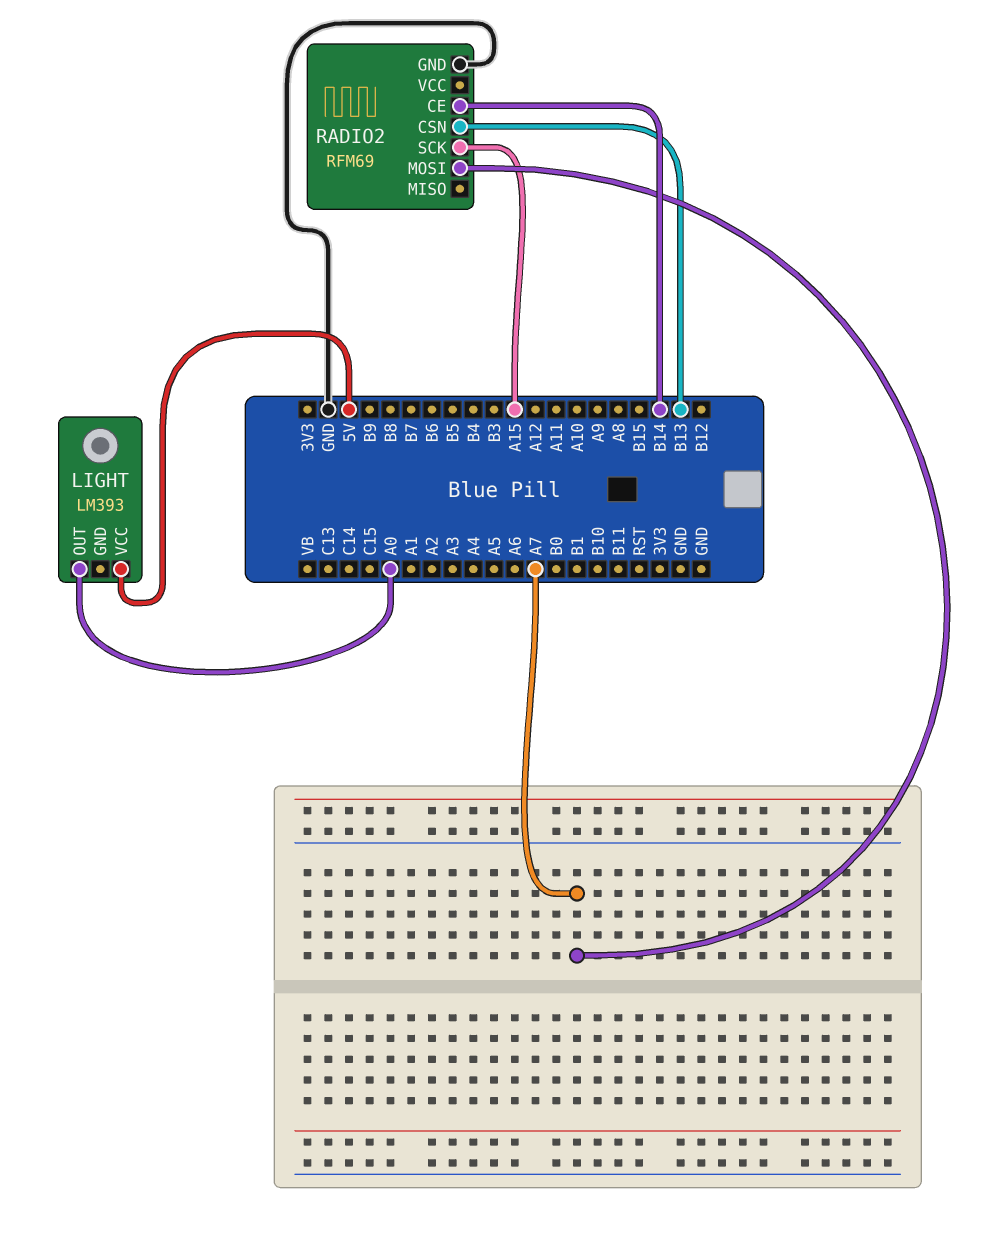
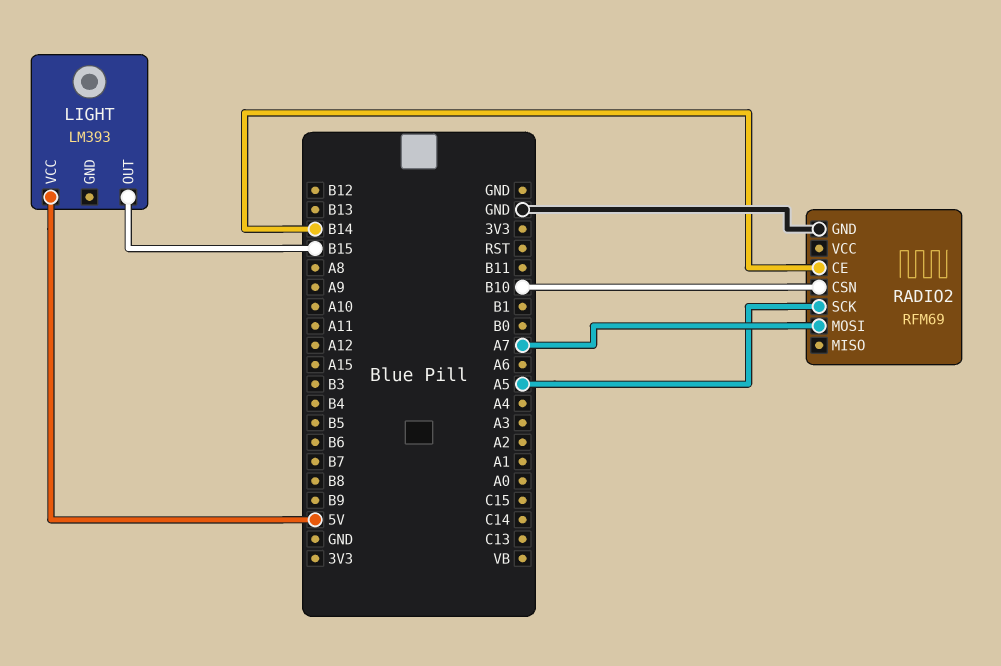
LIGHT pin OUT: A0 -> B15
RADIO2 pin CSN: B13 -> B10
RADIO2 pin SCK: A15 -> A5

